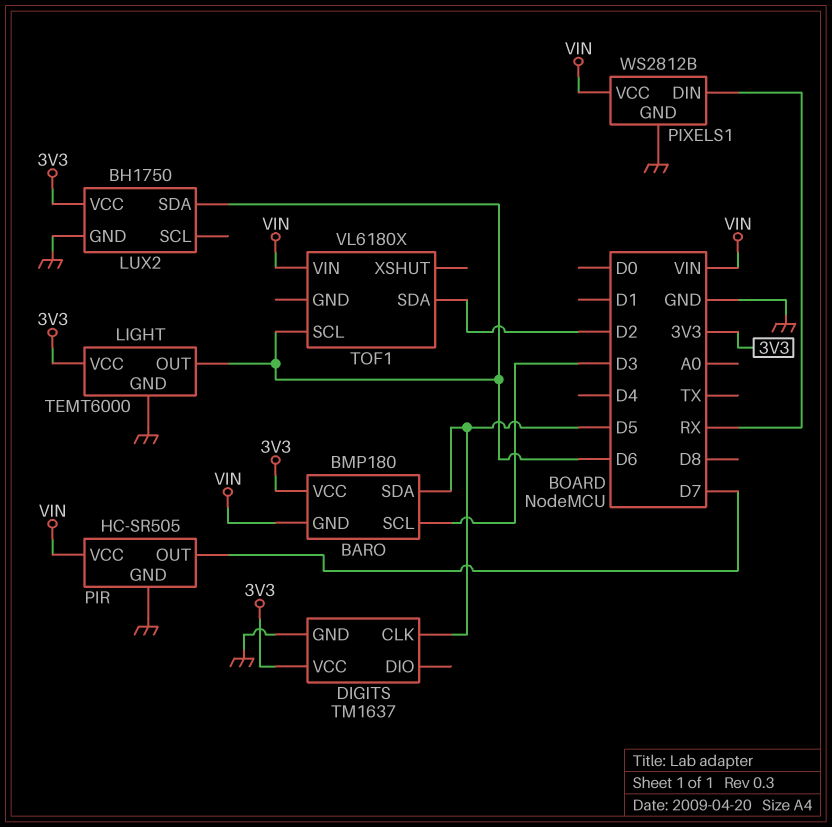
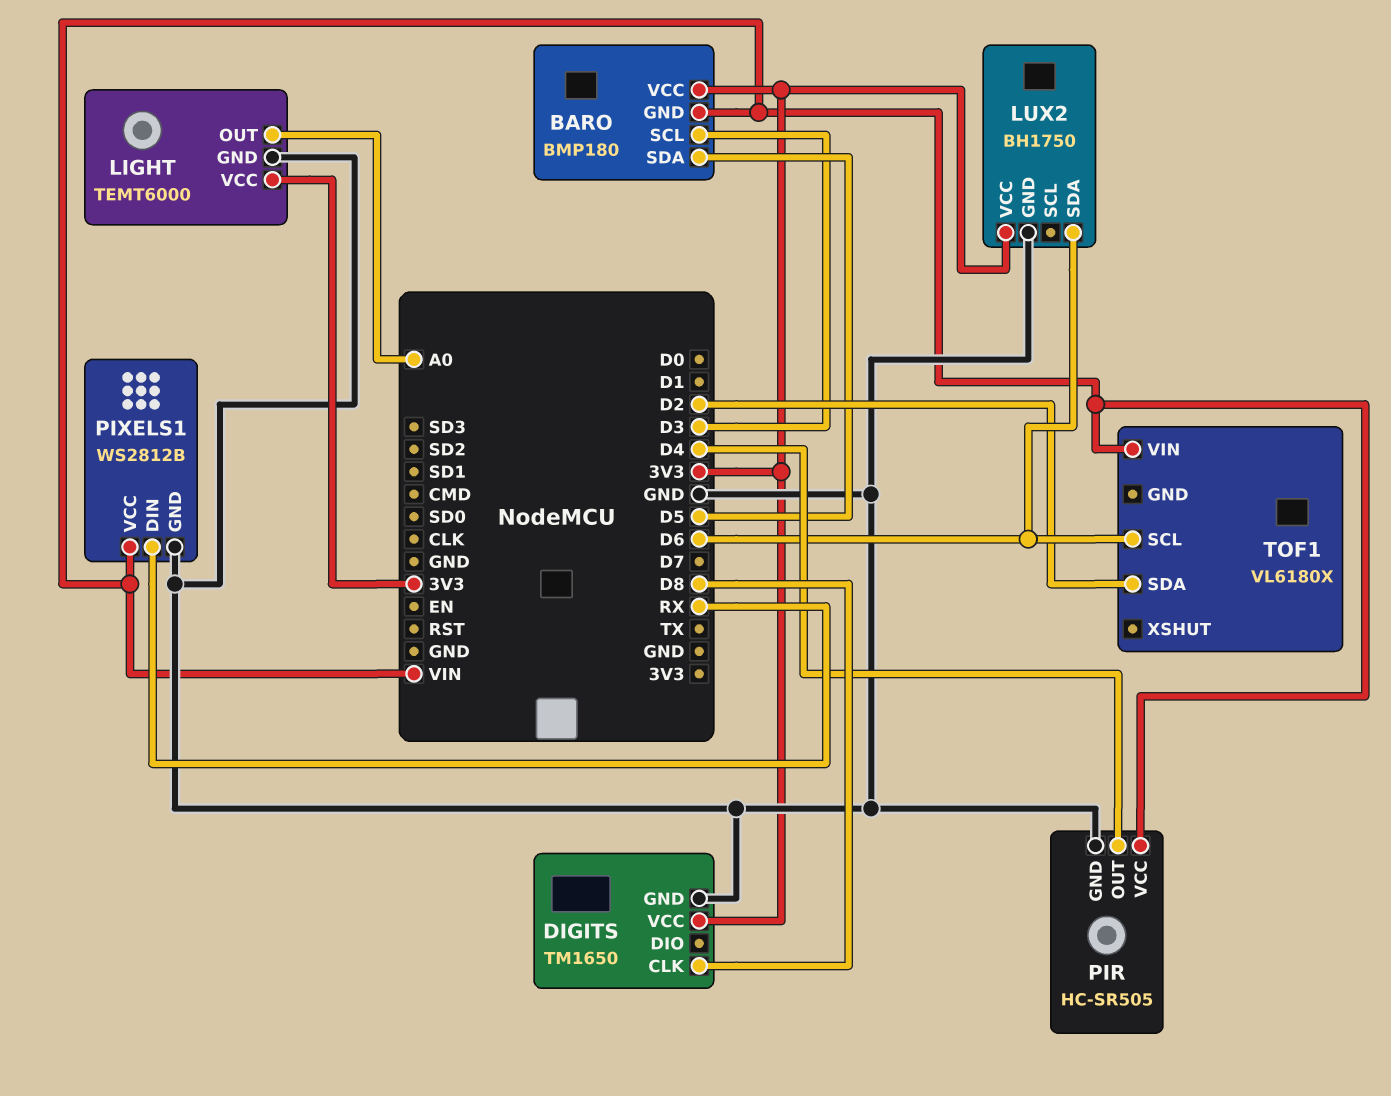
DIGITS: TM1637 -> TM1650
DIGITS pin CLK: D5 -> D8
LIGHT pin OUT: D6 -> A0
PIR pin OUT: D7 -> D4

